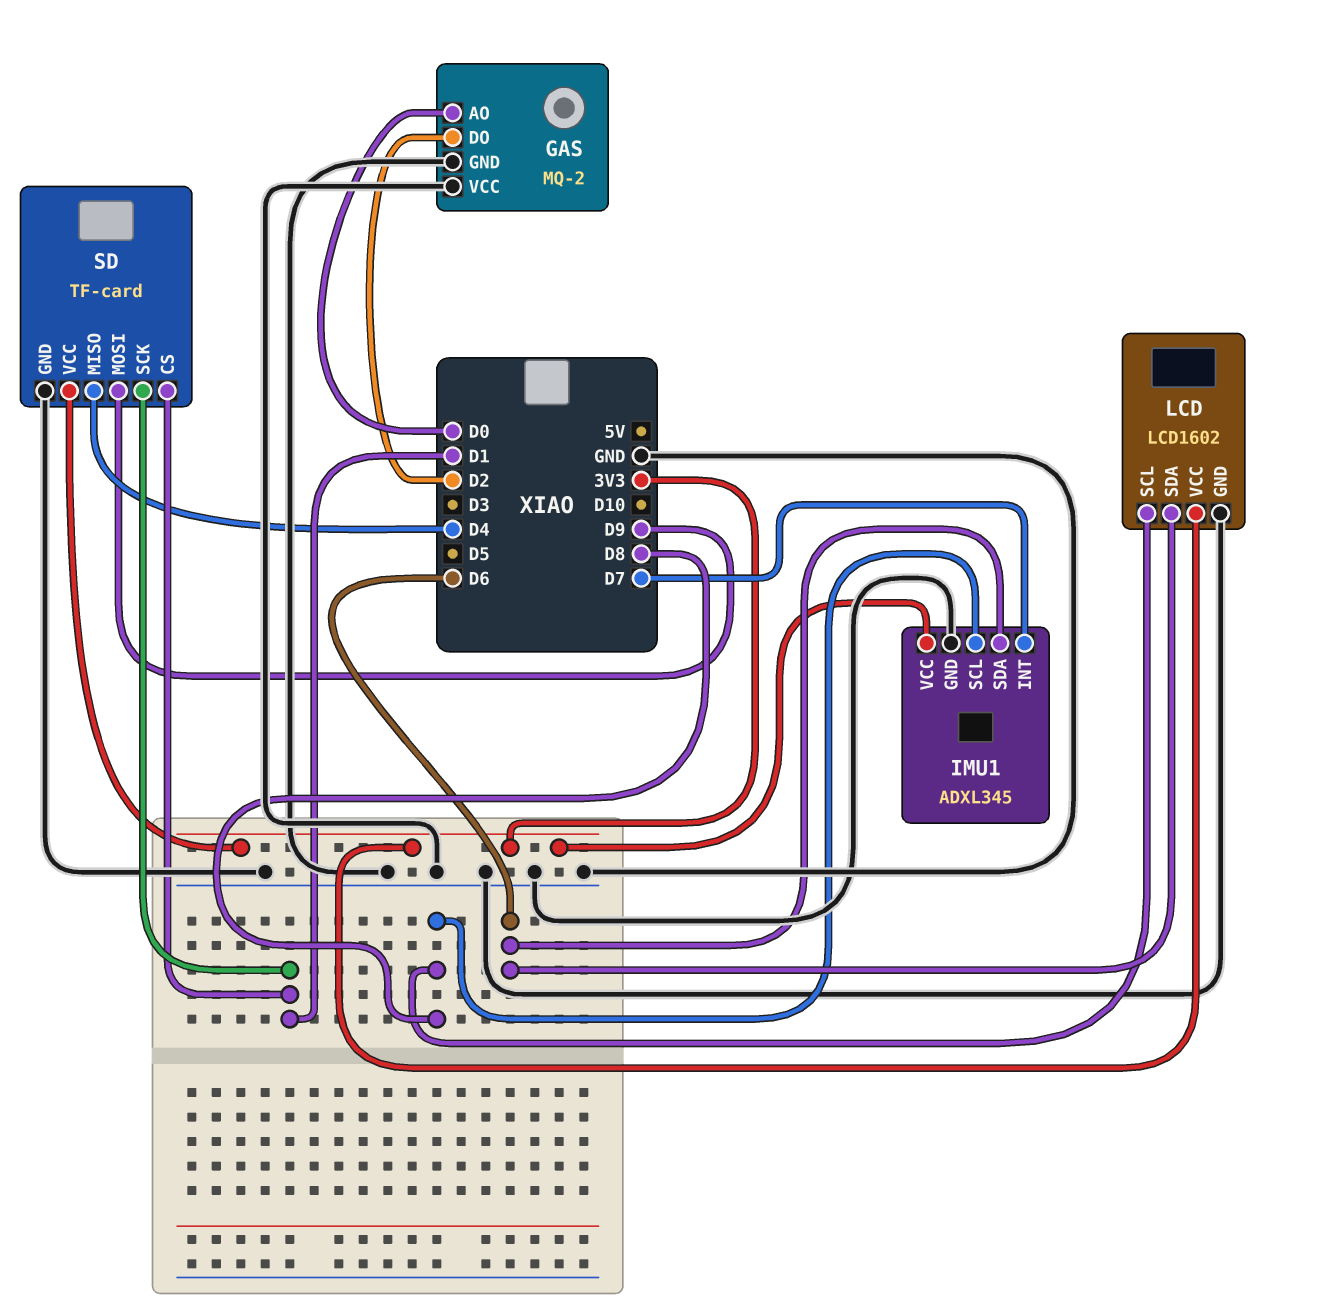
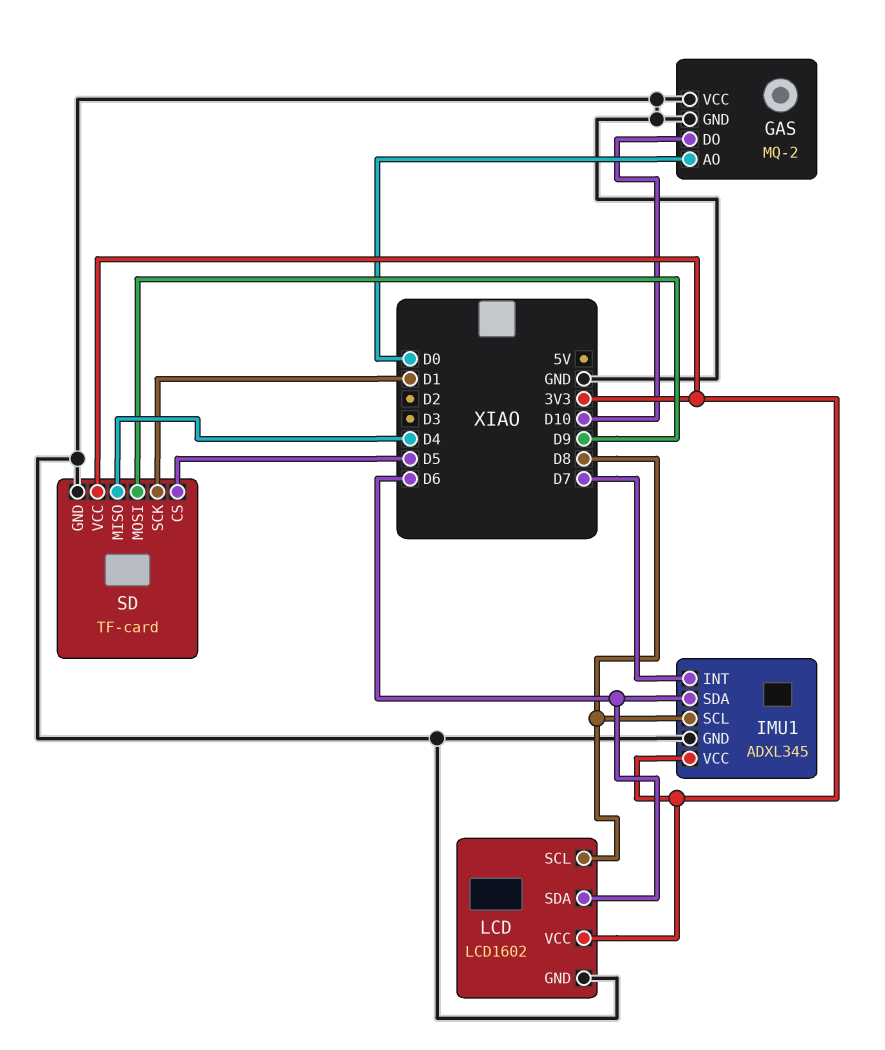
GAS pin DO: D2 -> D10
SD pin CS: D1 -> D5

